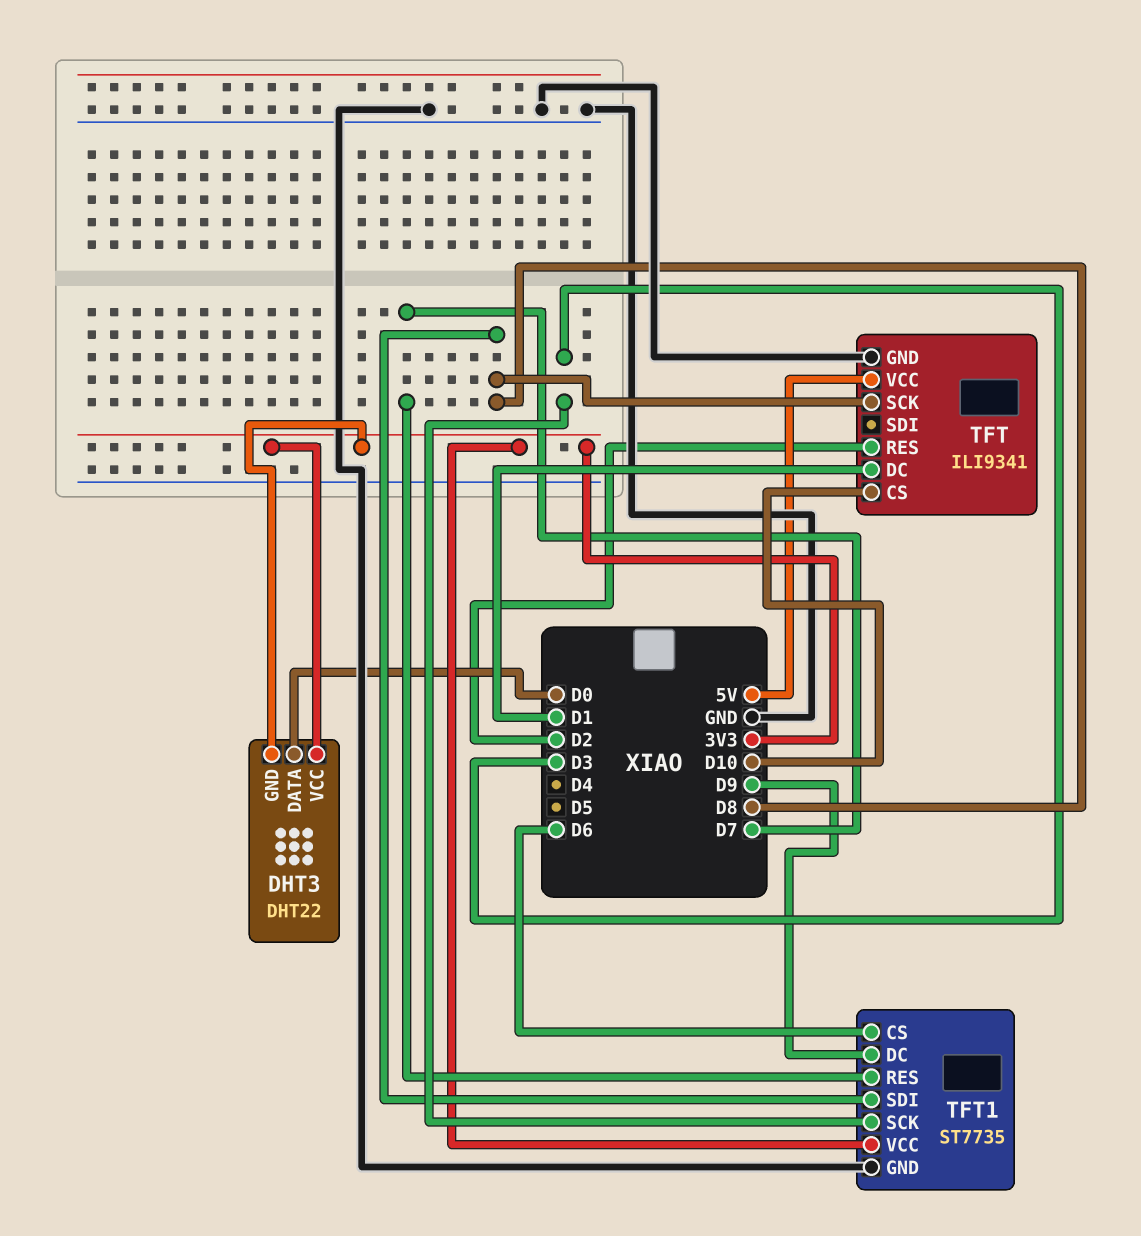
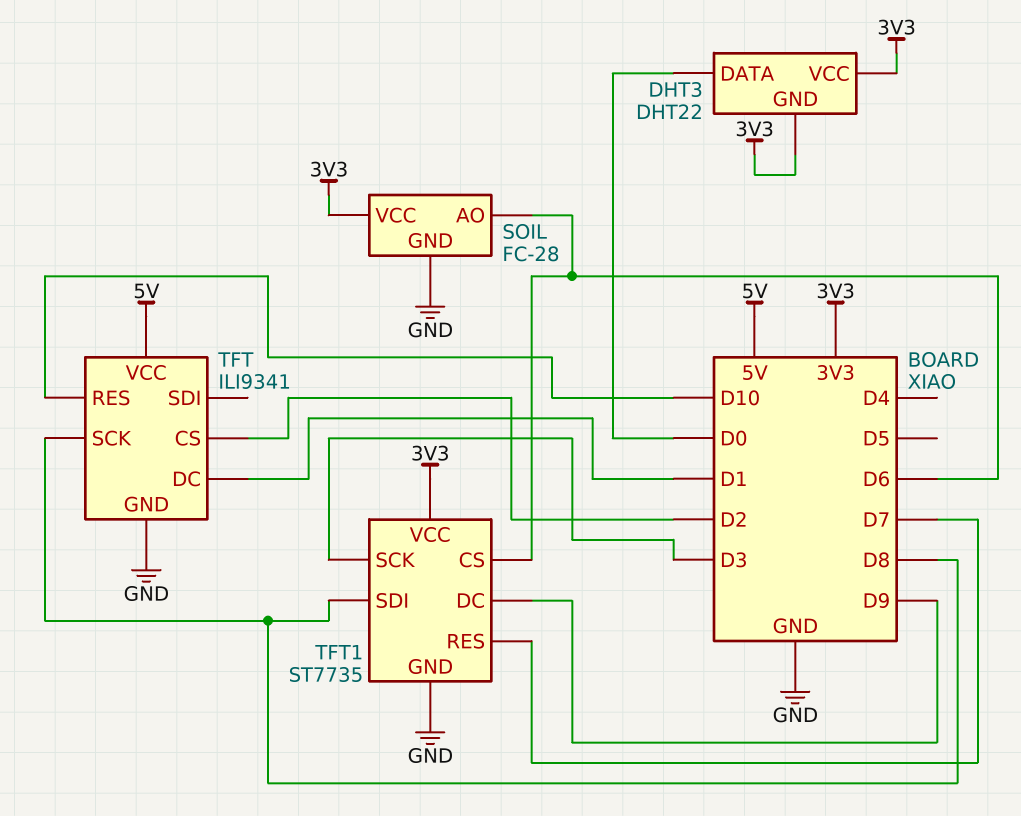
SOIL: none -> FC-28
SOIL pin AO: none -> D6
SOIL pin GND: none -> GND
SOIL pin VCC: none -> 3V3
TFT pin CS: D10 -> D2
TFT pin RES: D2 -> D10

